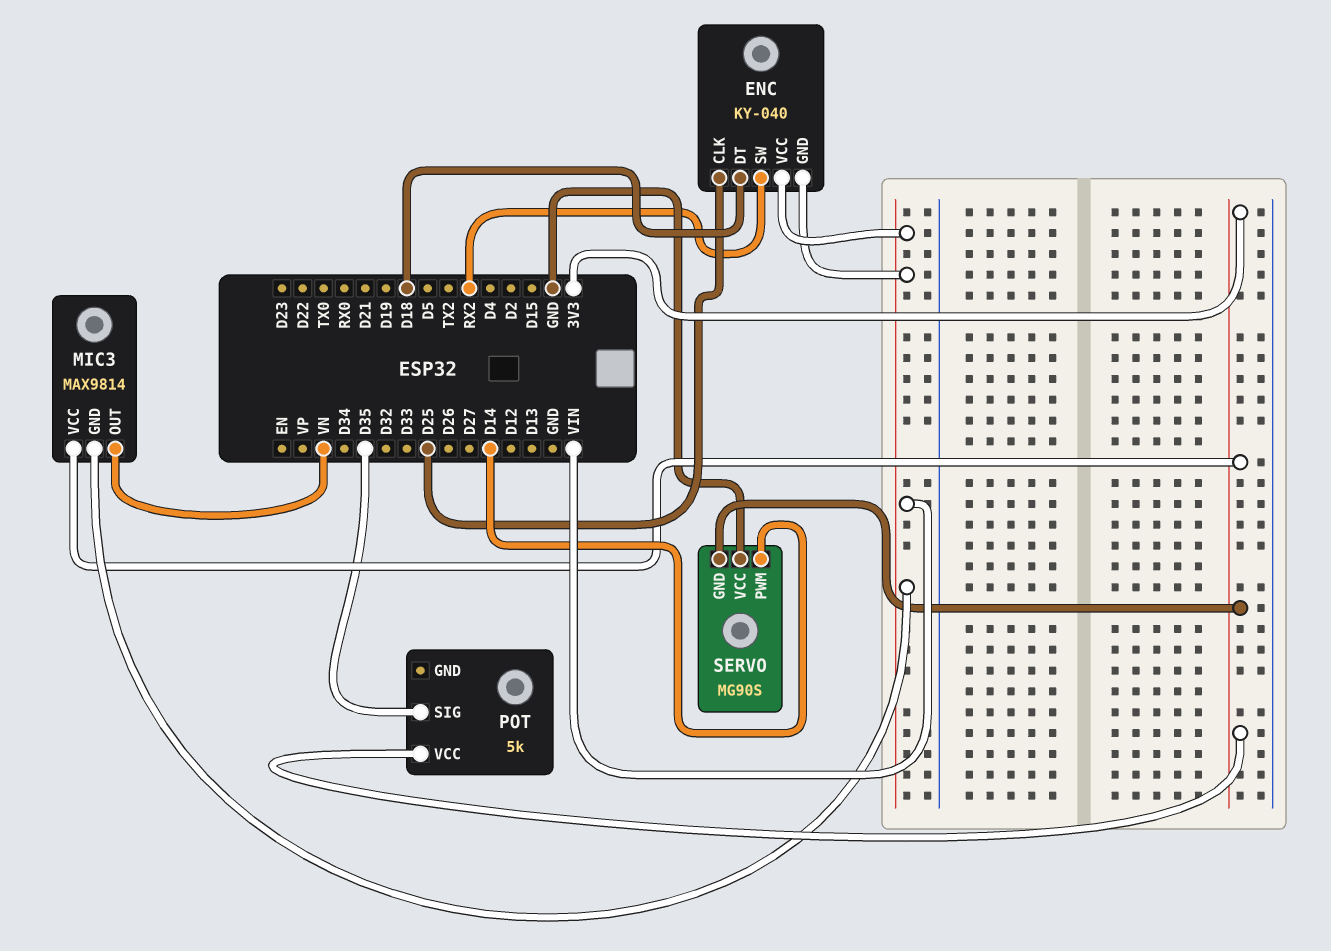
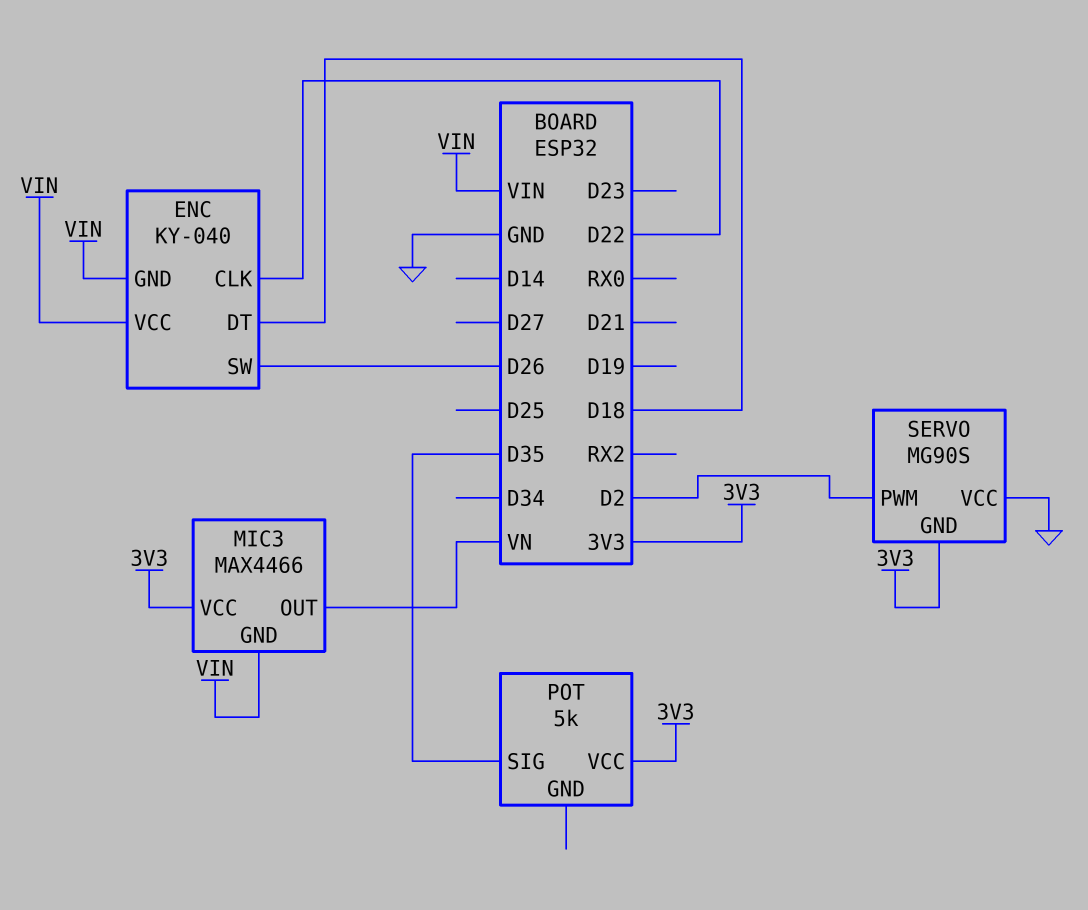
ENC pin CLK: D25 -> D22
ENC pin SW: RX2 -> D26
MIC3: MAX9814 -> MAX4466
SERVO pin PWM: D14 -> D2

